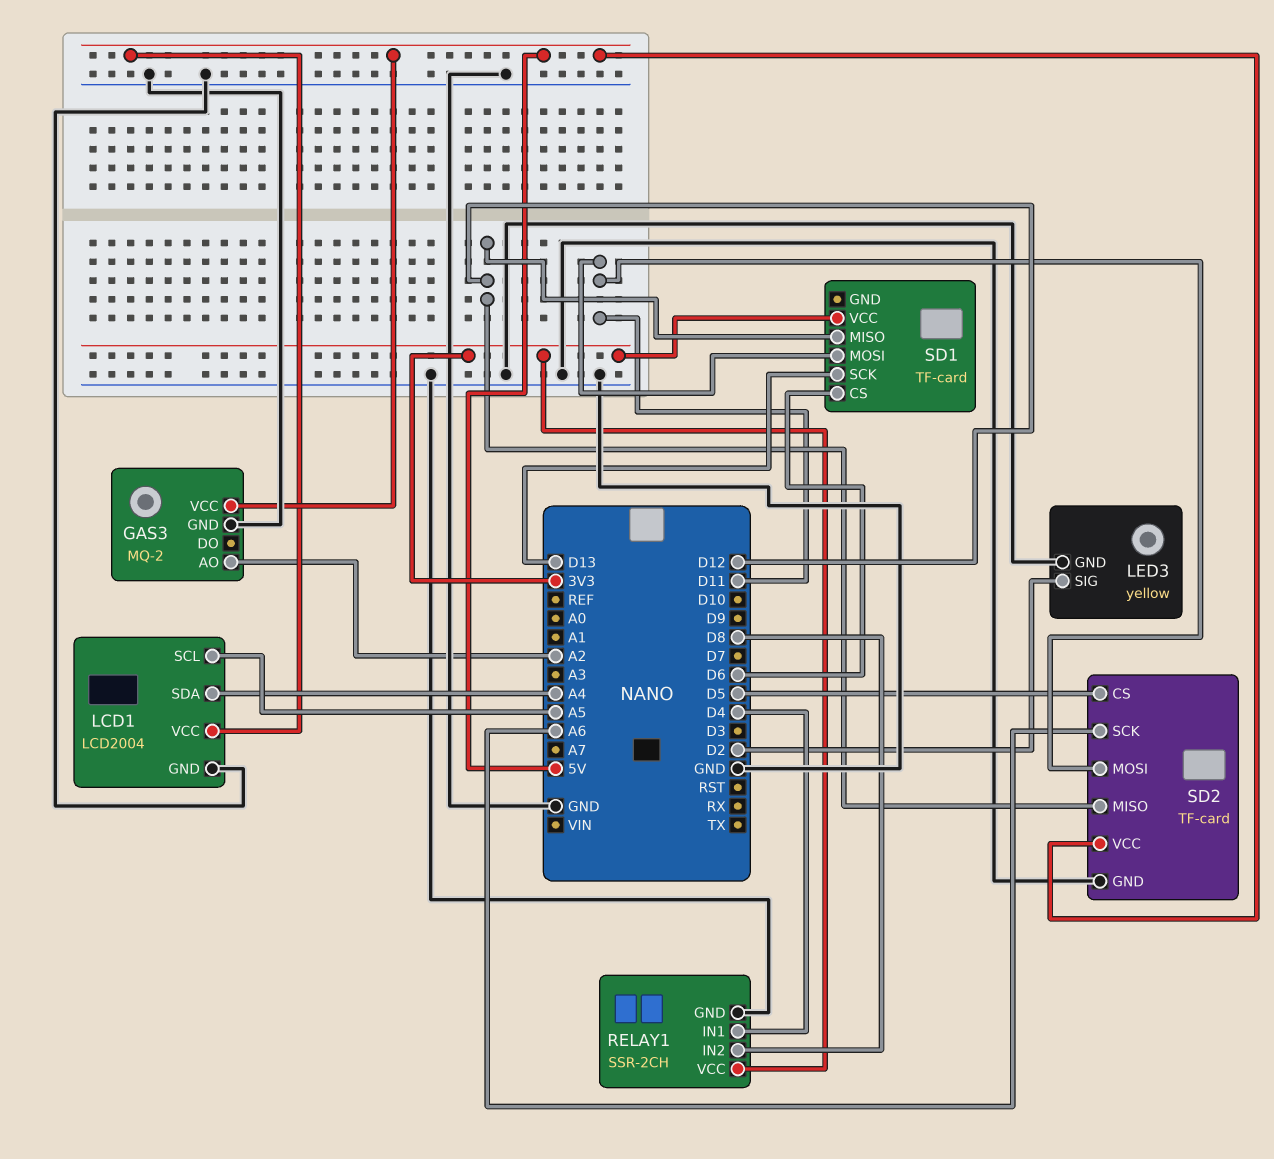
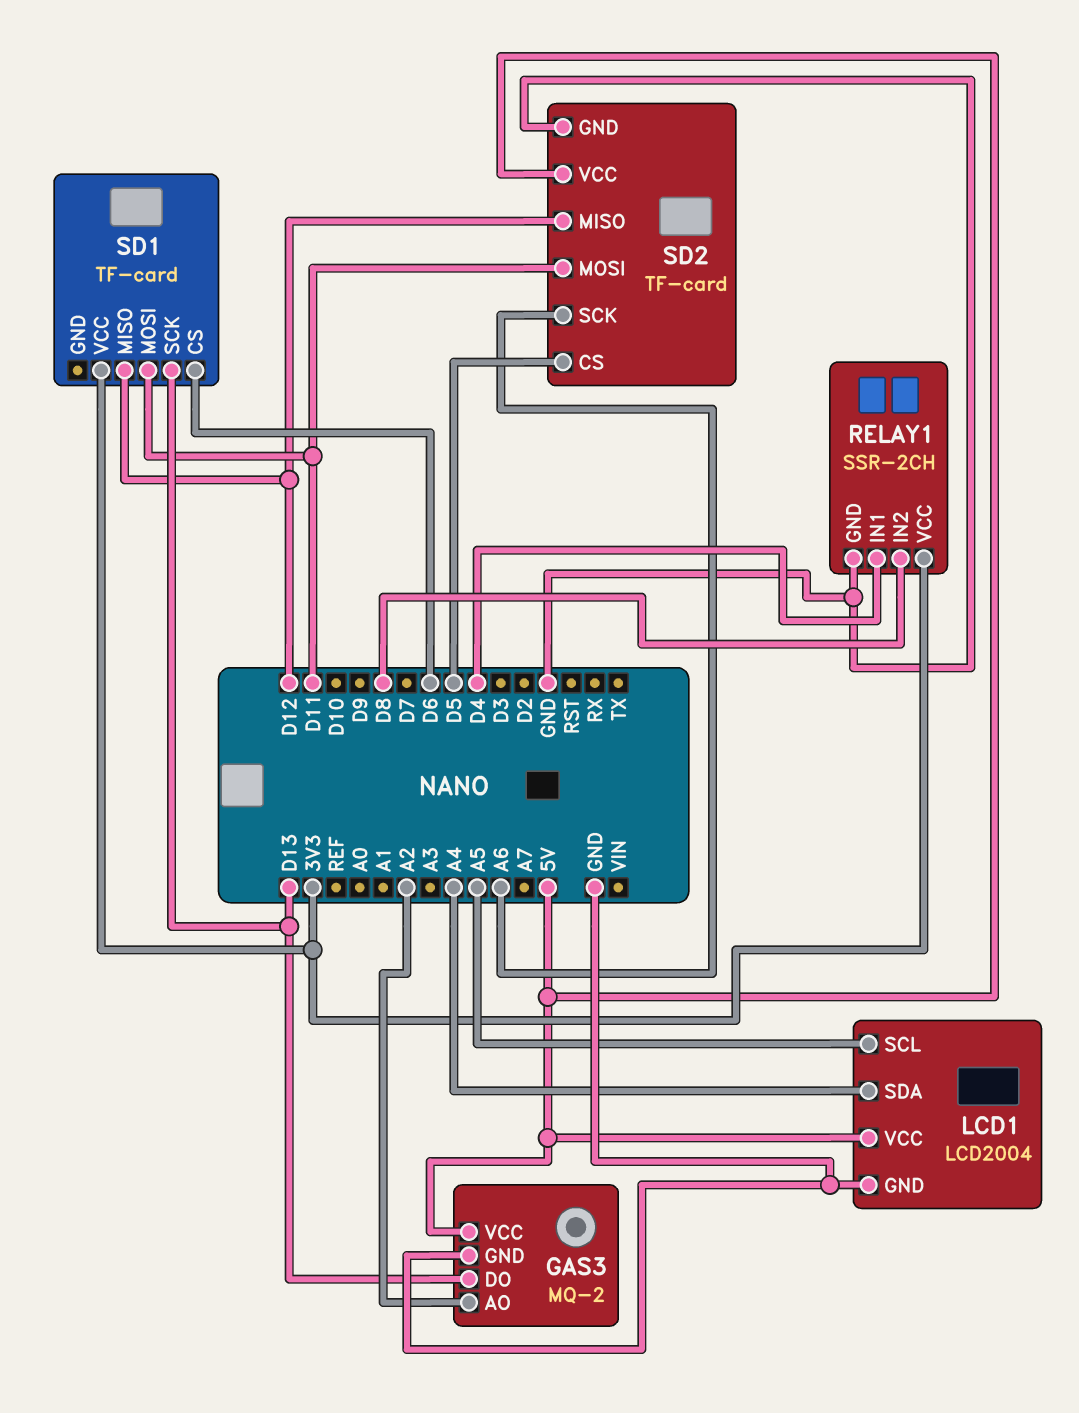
GAS3 pin DO: none -> D13
LED3: yellow -> none
LED3 pin GND: GND -> none
LED3 pin SIG: D2 -> none

